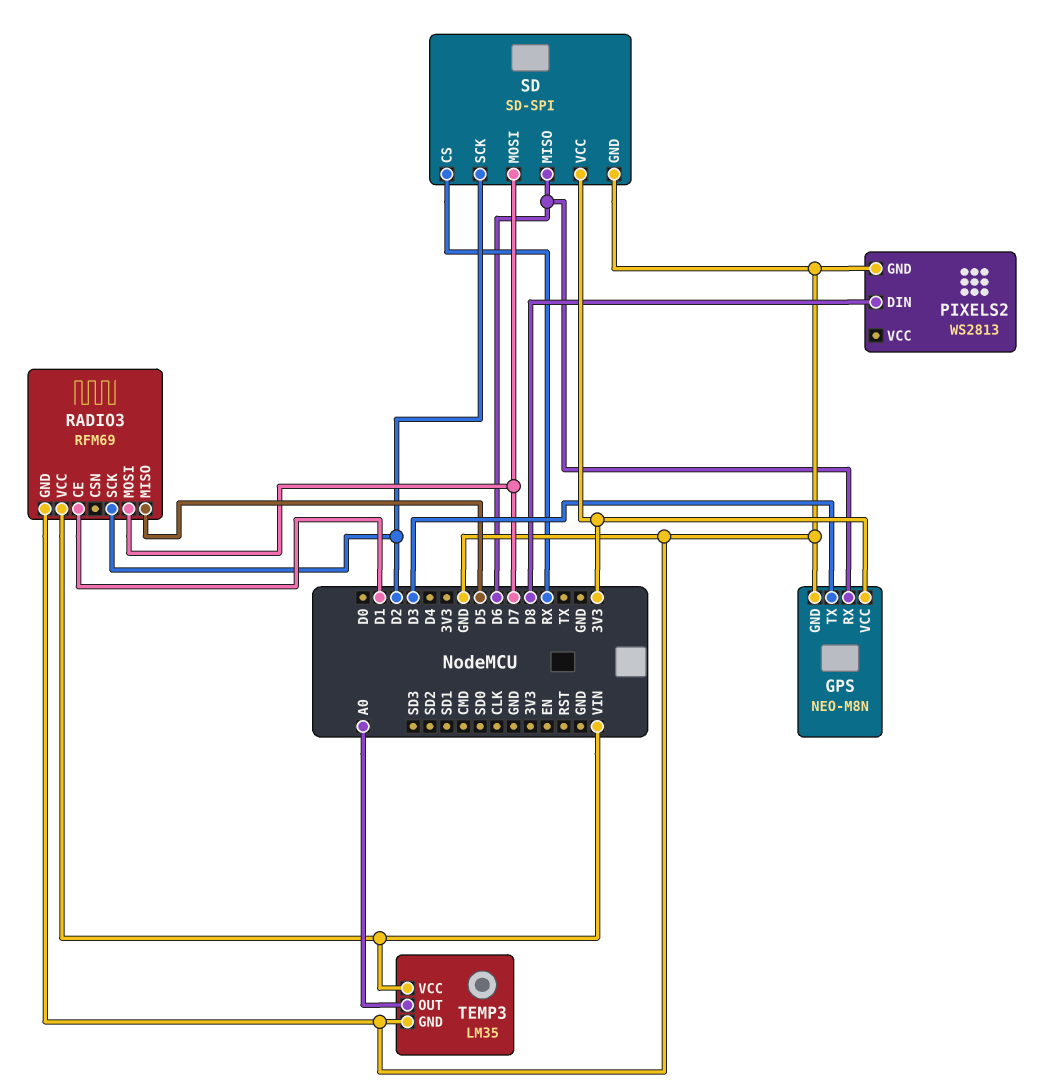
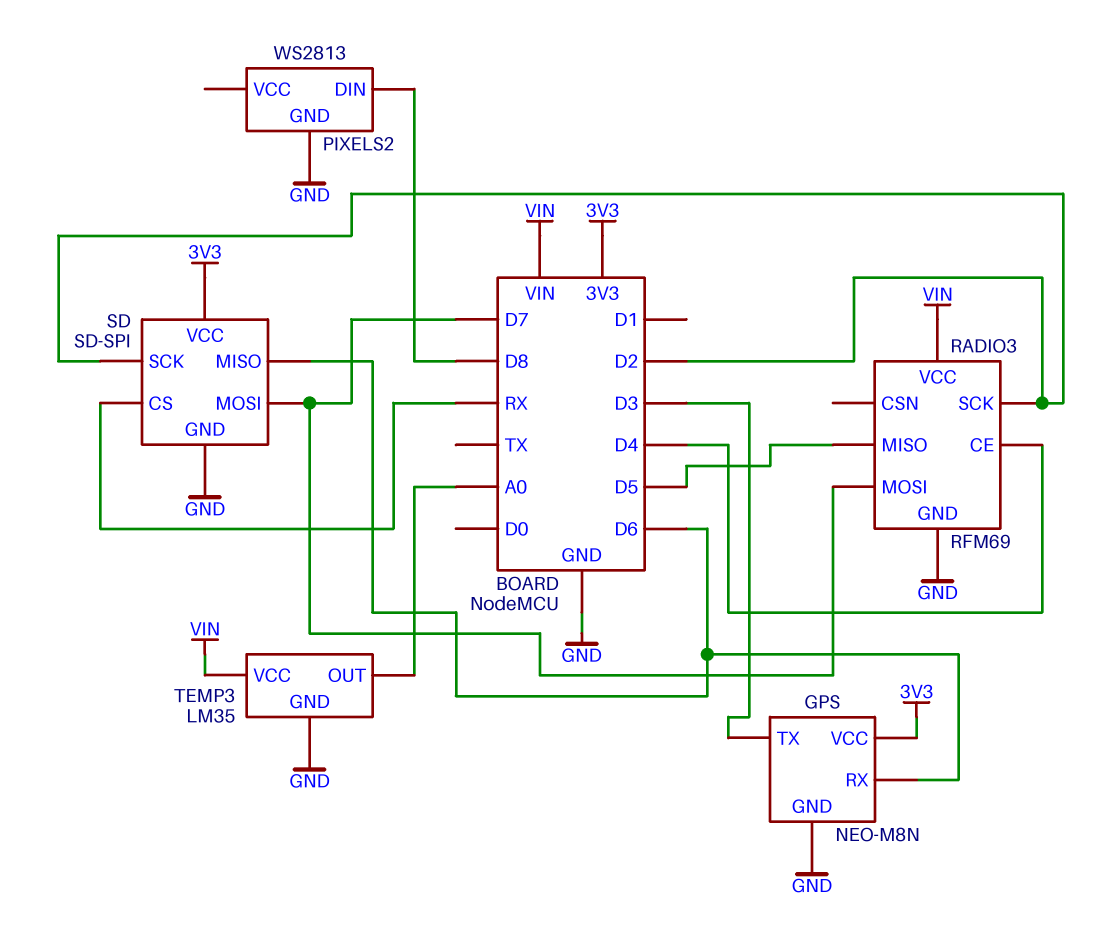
RADIO3 pin CE: D1 -> D4

